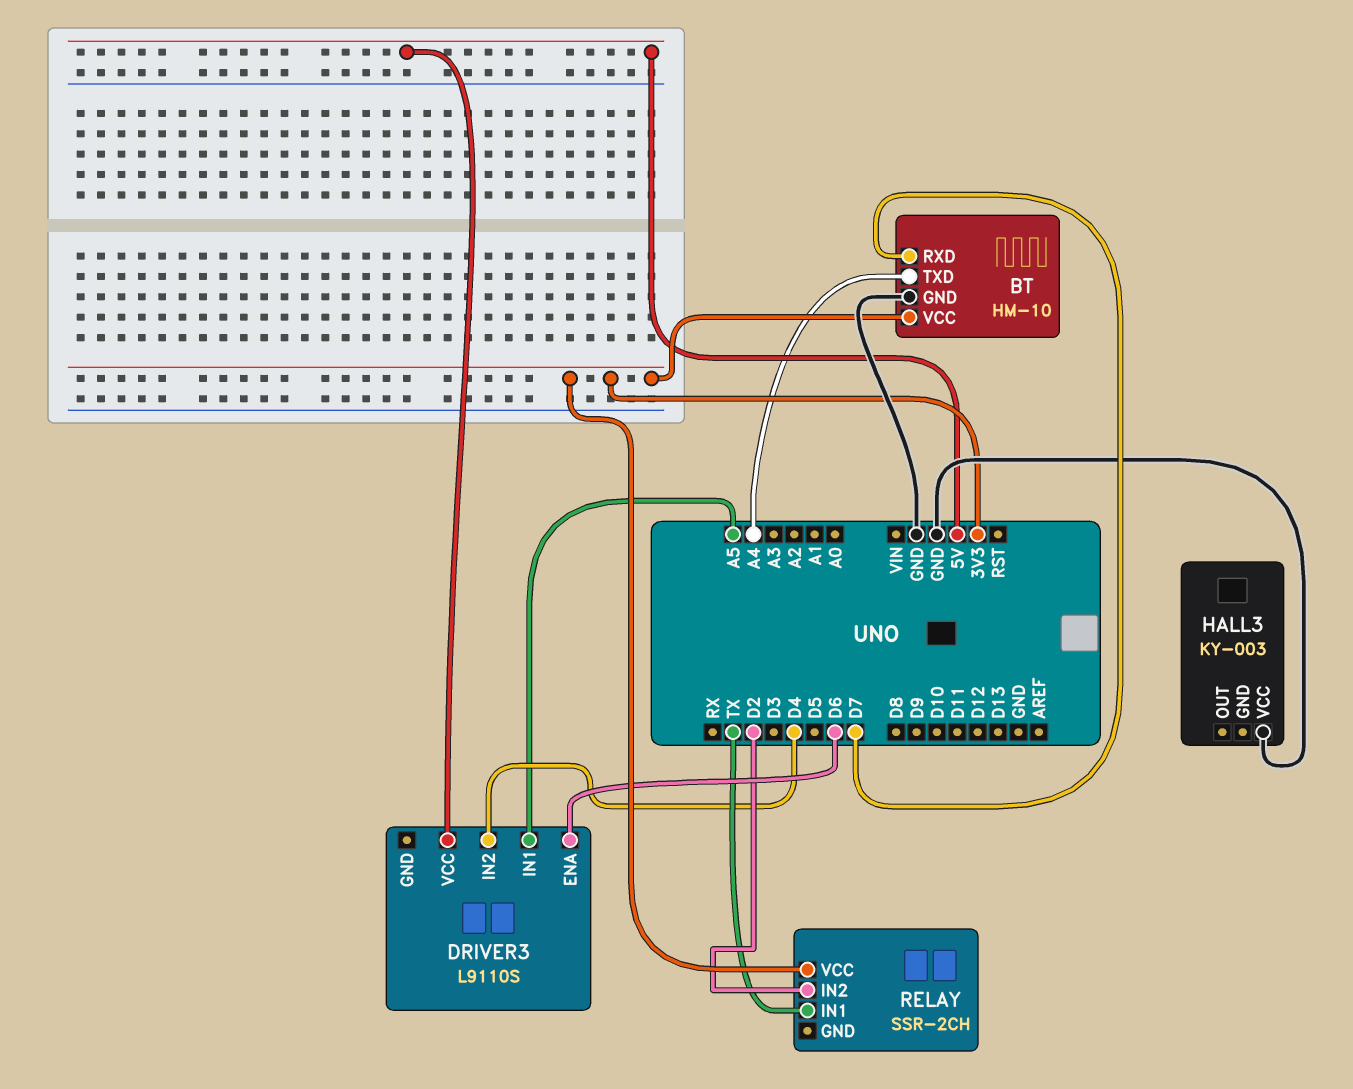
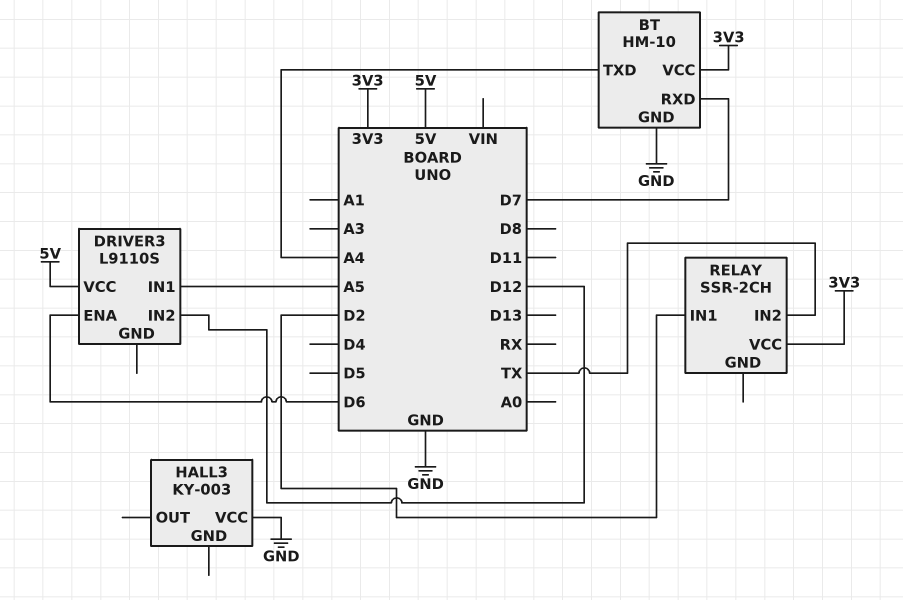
DRIVER3 pin IN2: D4 -> D12
RELAY pin IN1: TX -> D2
RELAY pin IN2: D2 -> TX

